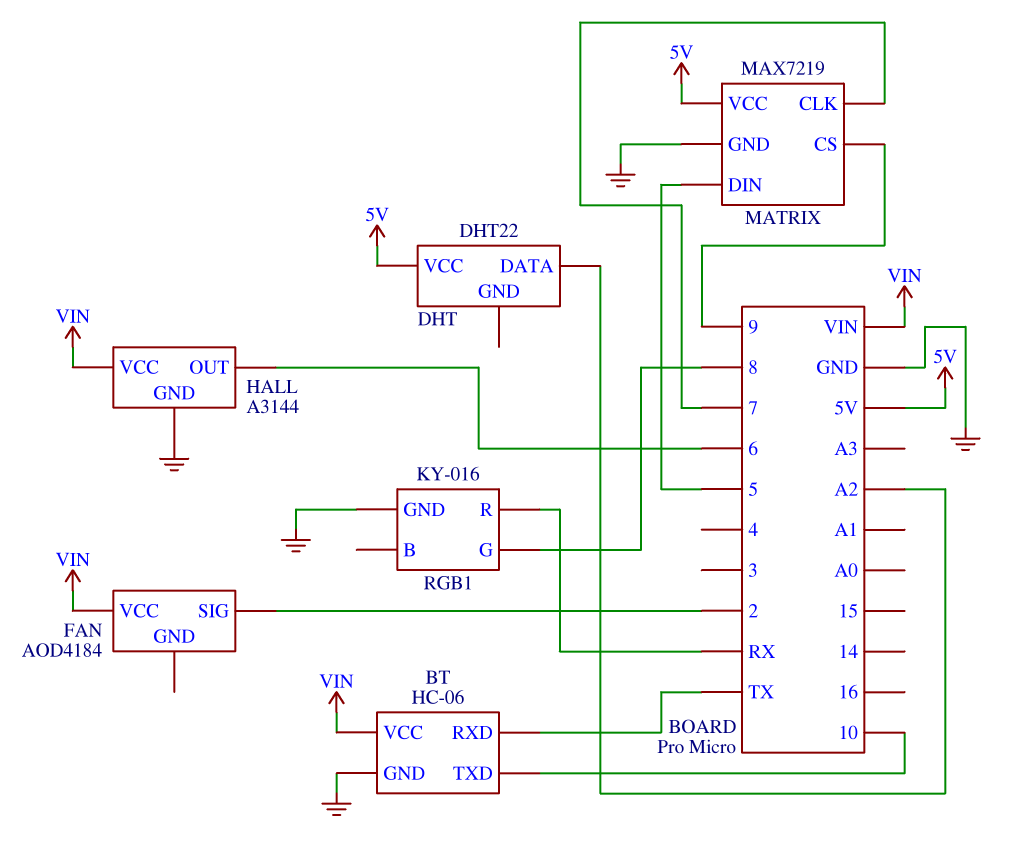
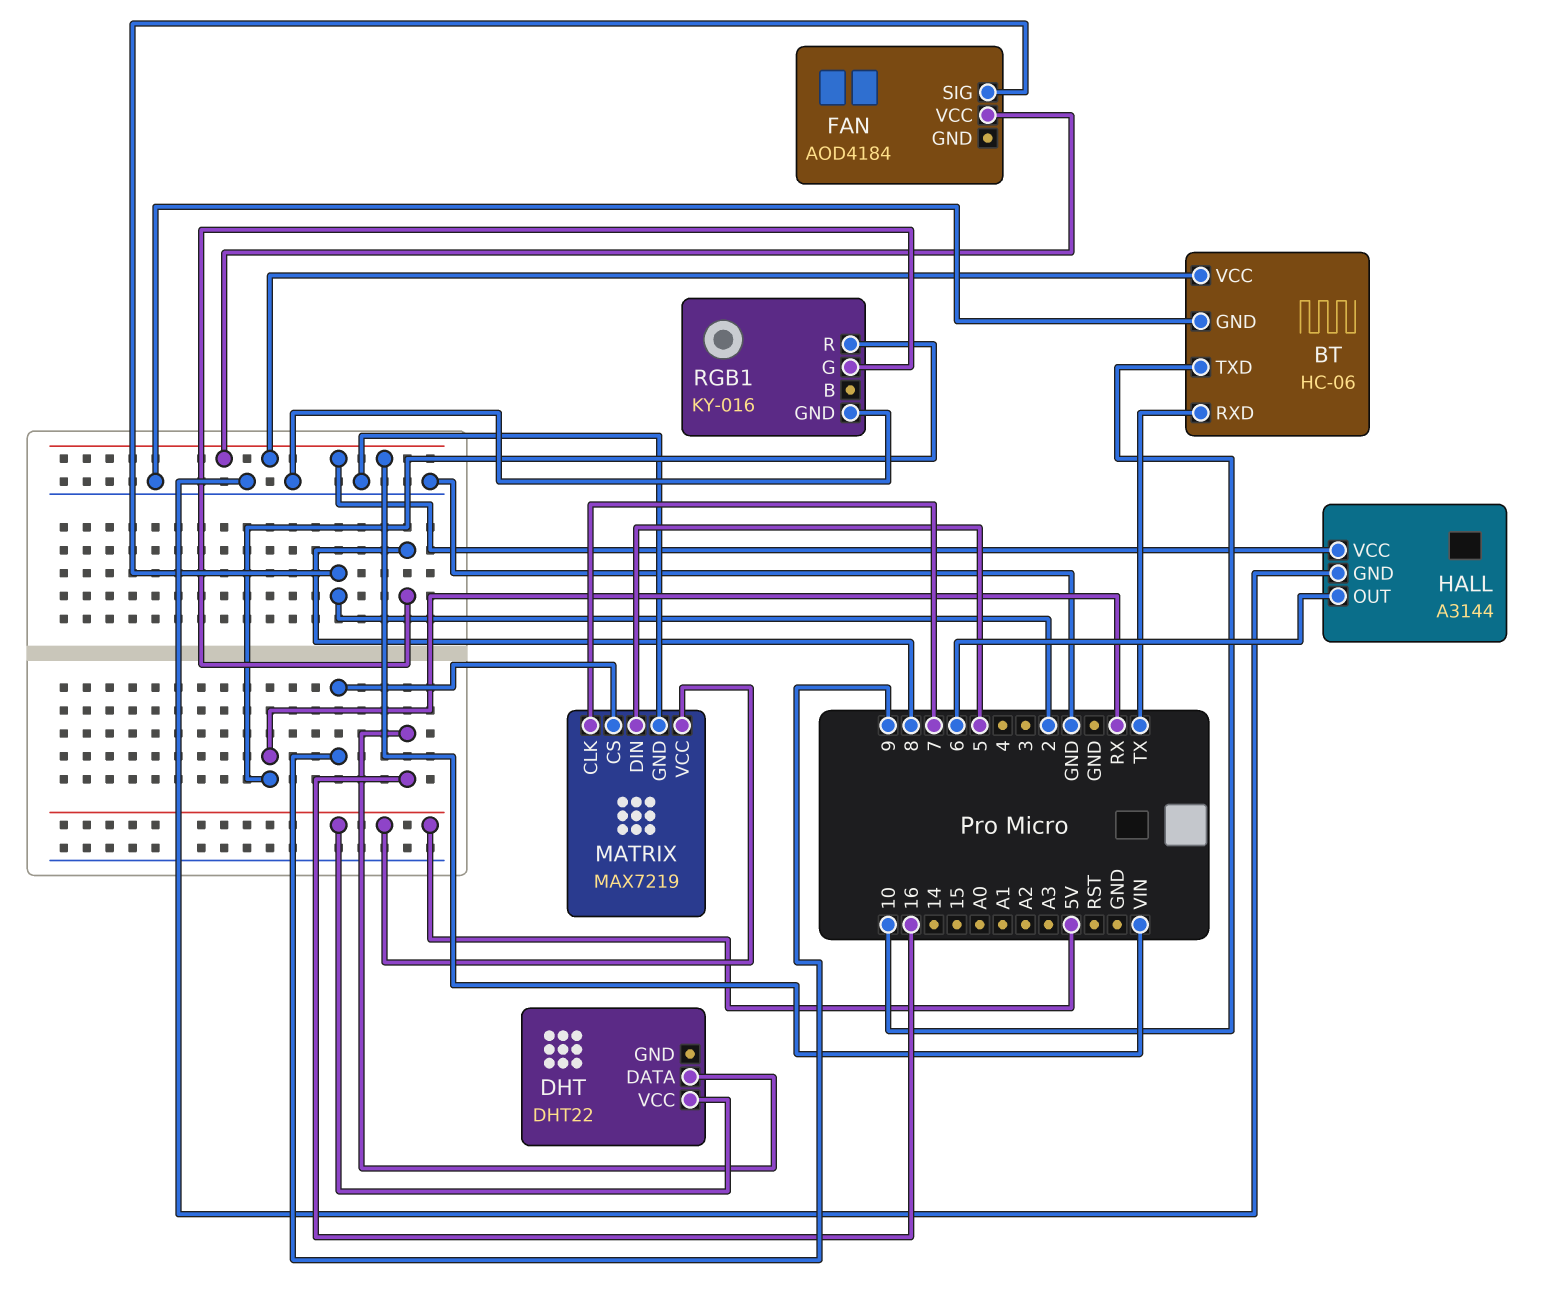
DHT pin DATA: A2 -> 16

